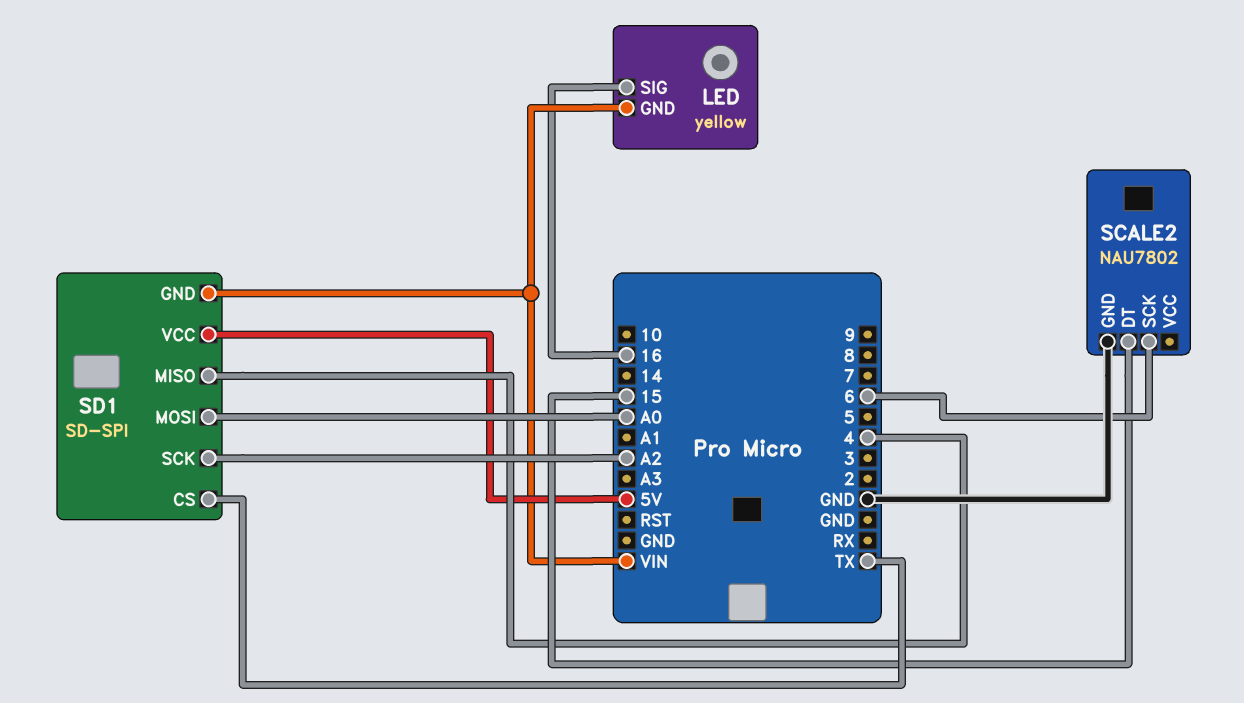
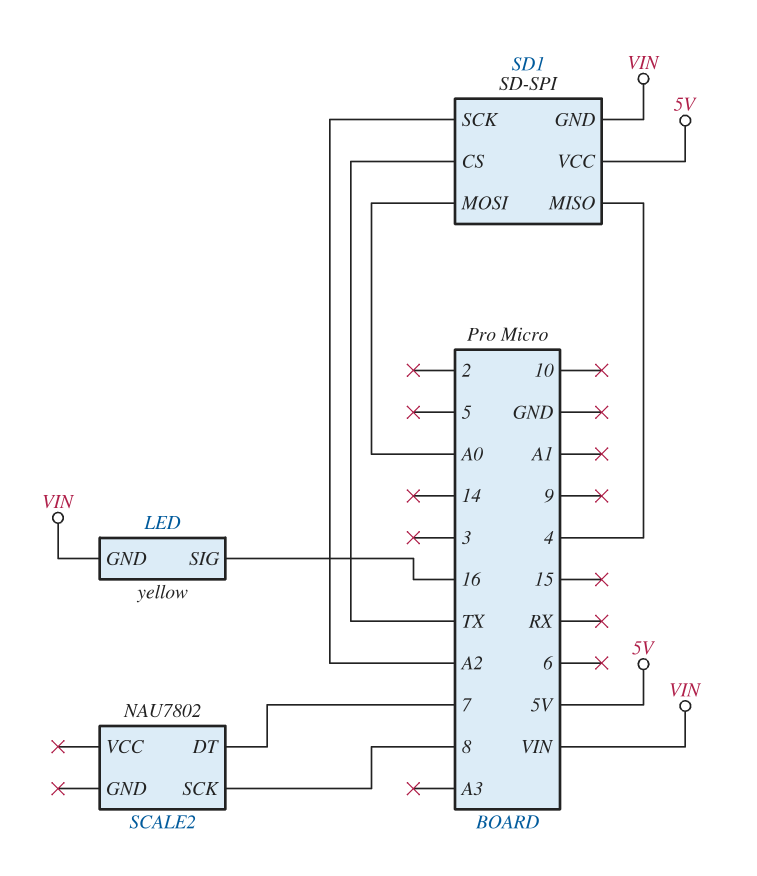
SCALE2 pin DT: 15 -> 7
SCALE2 pin GND: GND -> none
SCALE2 pin SCK: 6 -> 8

